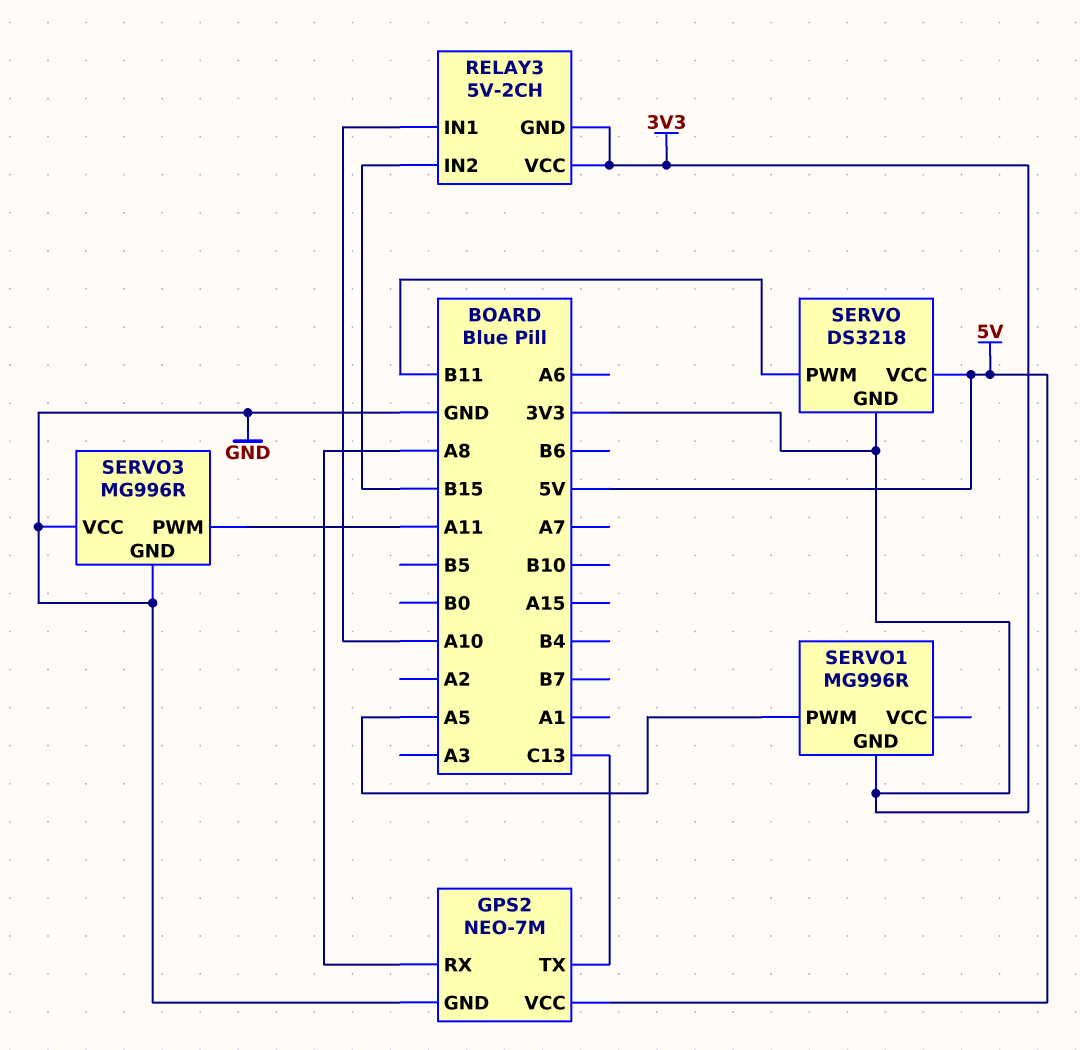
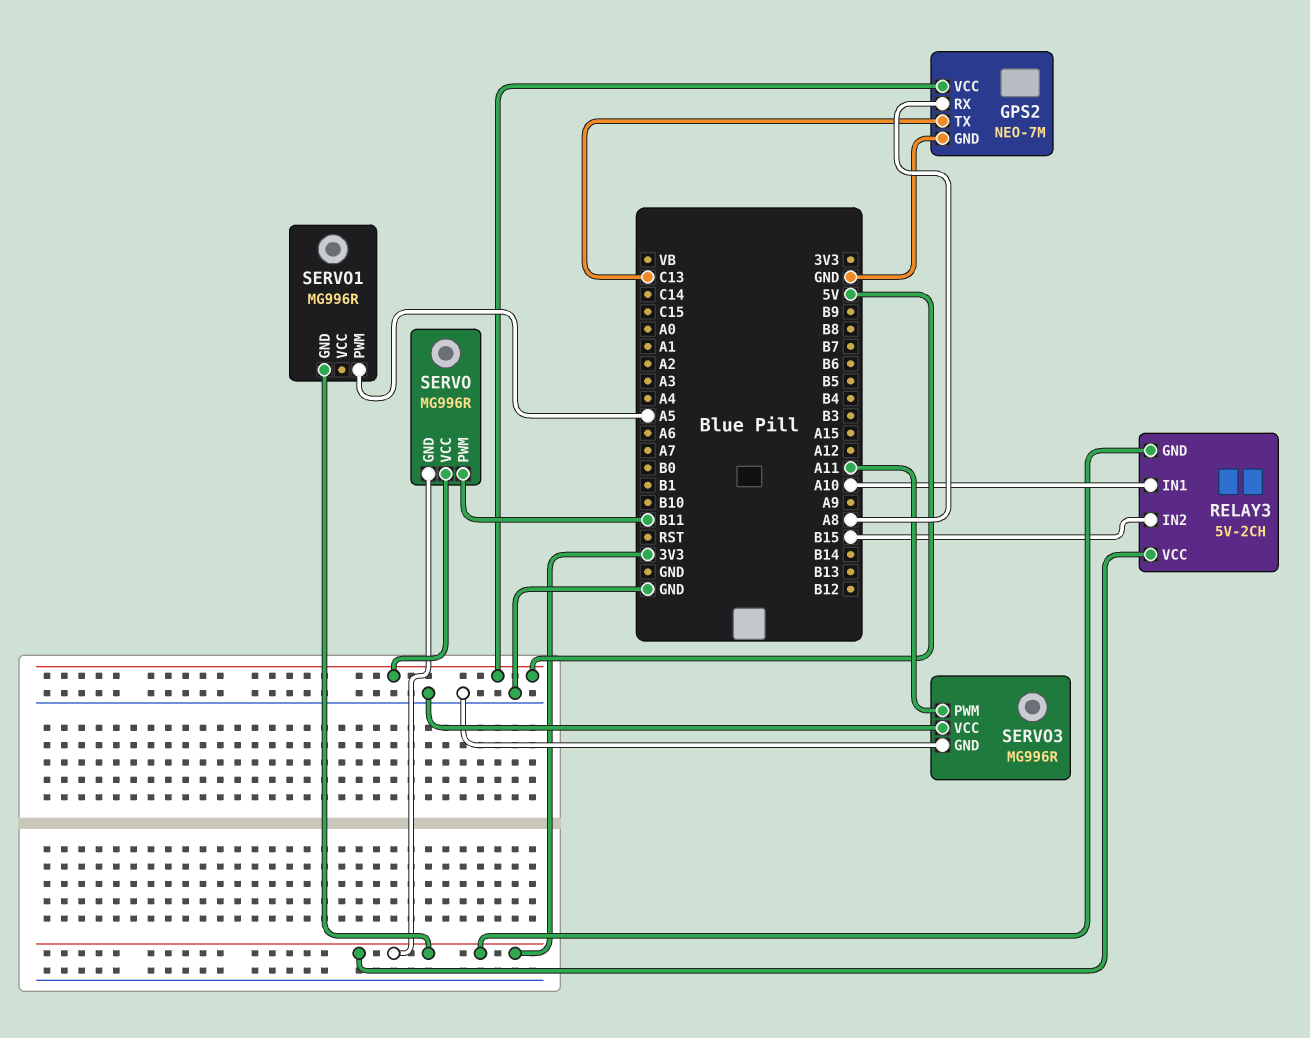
SERVO: DS3218 -> MG996R

